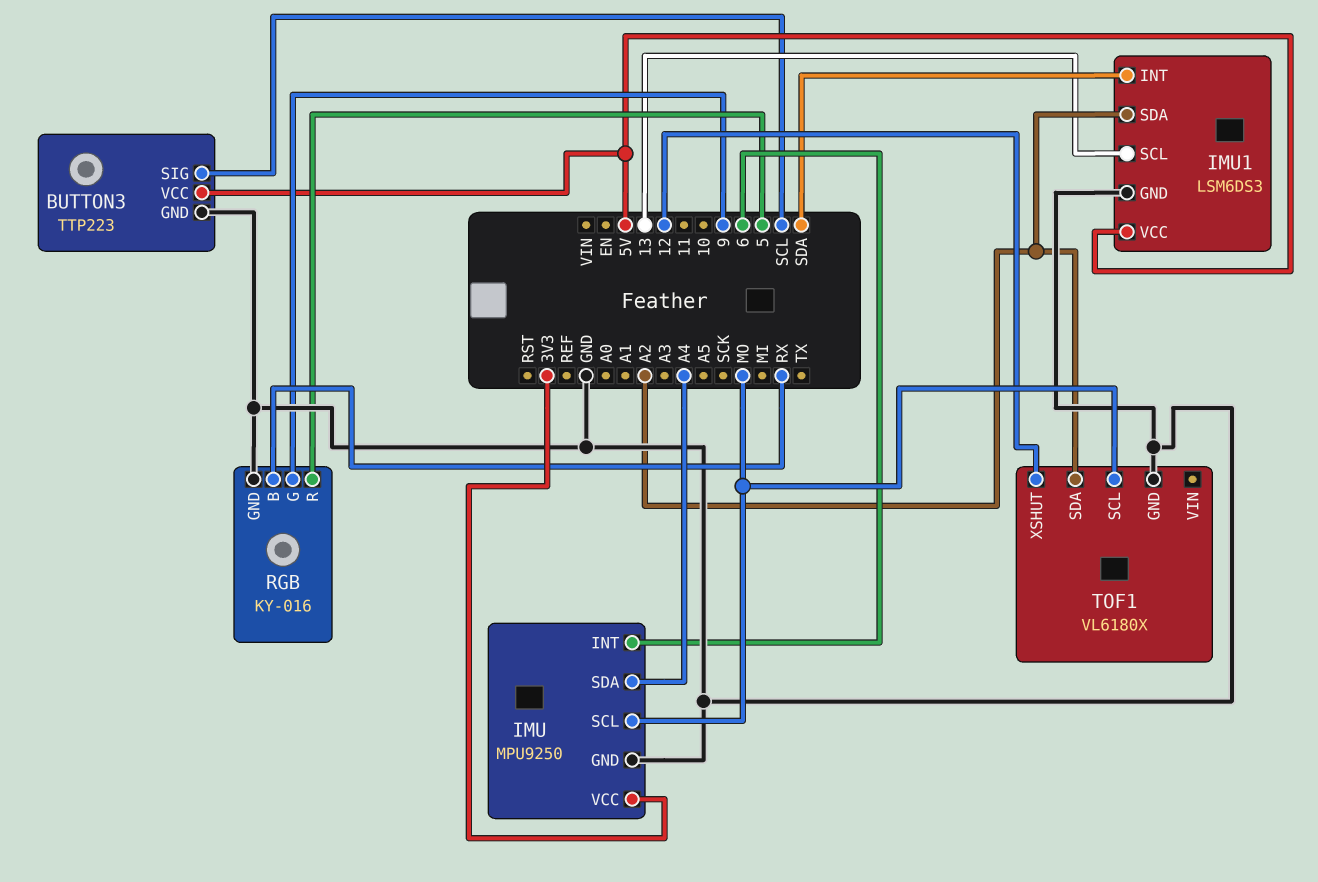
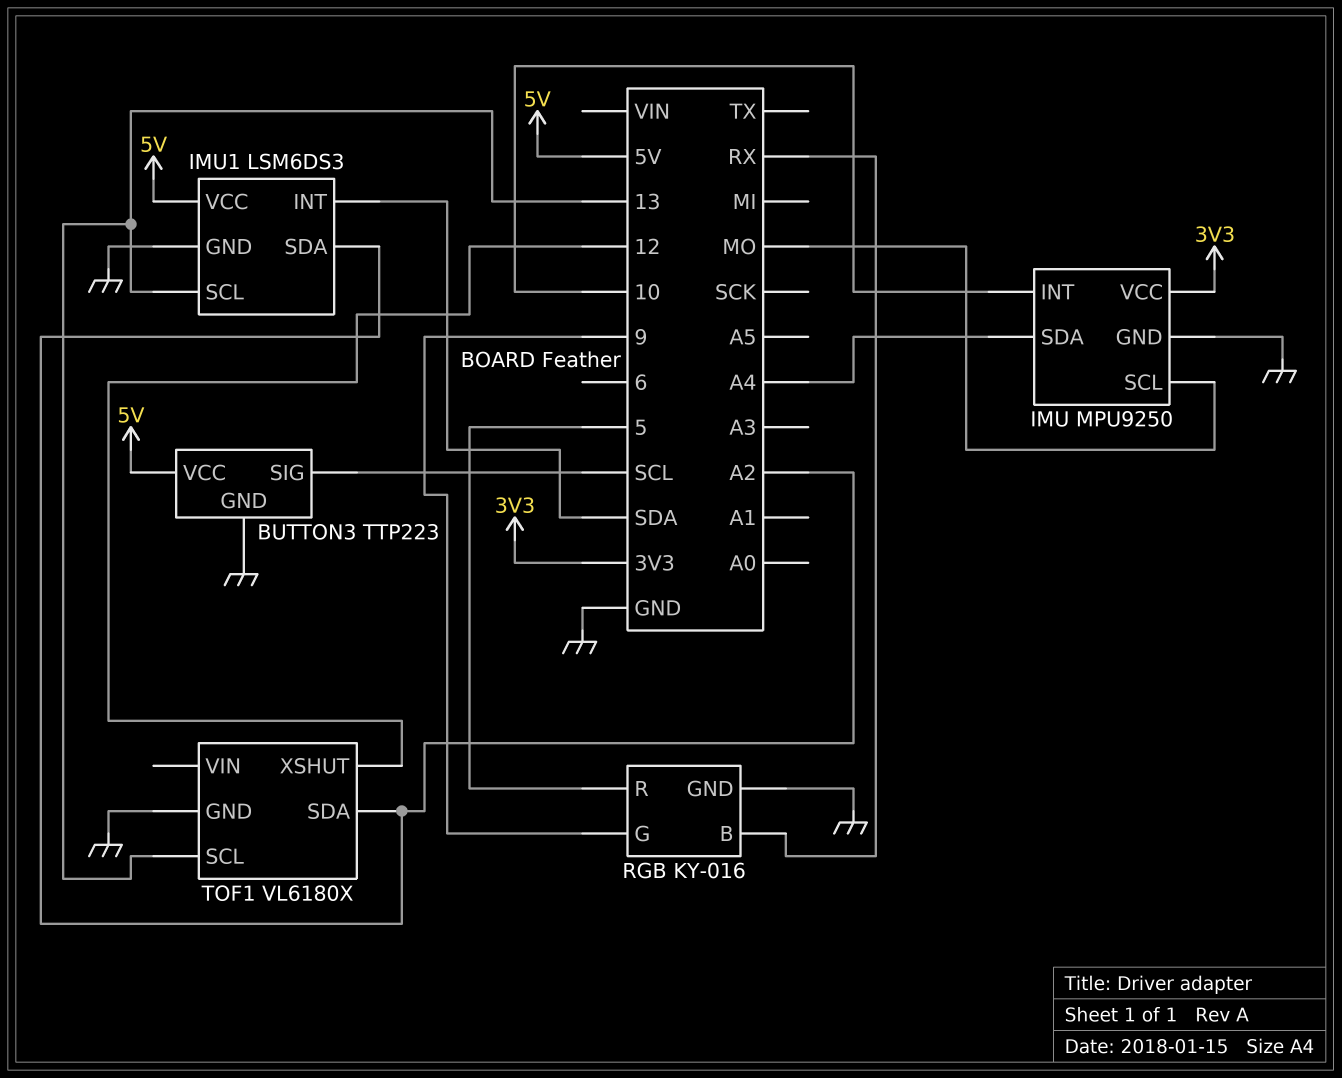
IMU pin INT: 6 -> 10
TOF1 pin SCL: MO -> 13

